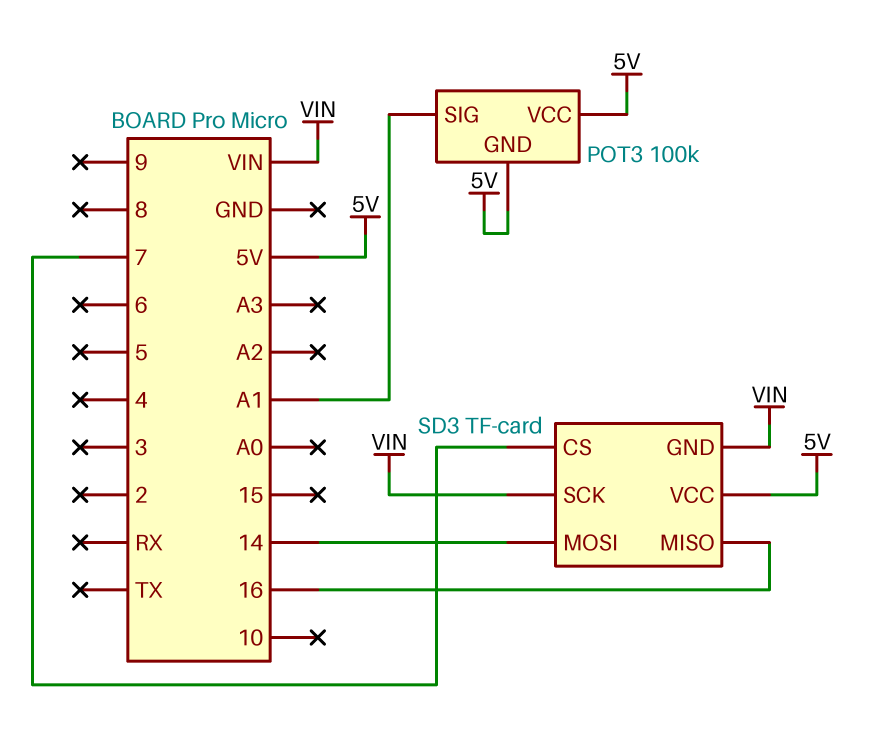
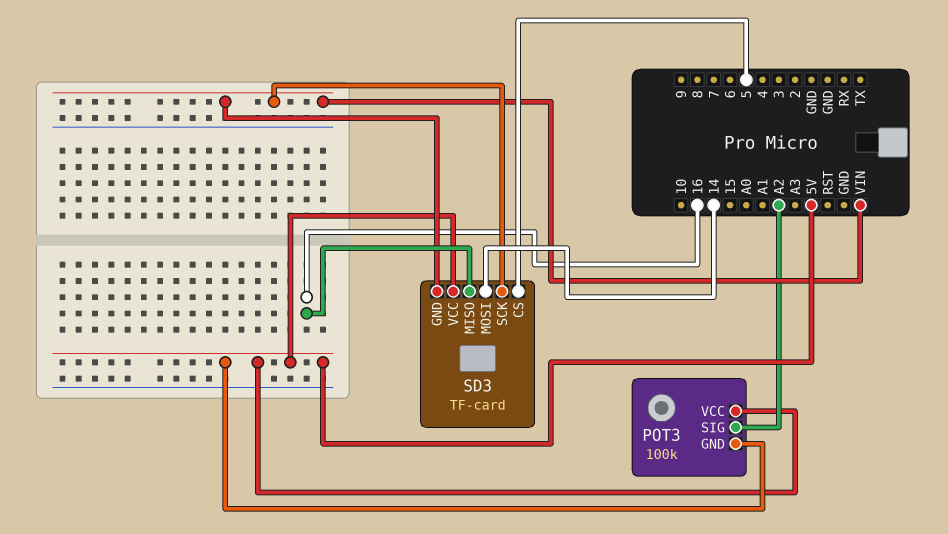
POT3 pin SIG: A1 -> A2
SD3 pin CS: 7 -> 5

